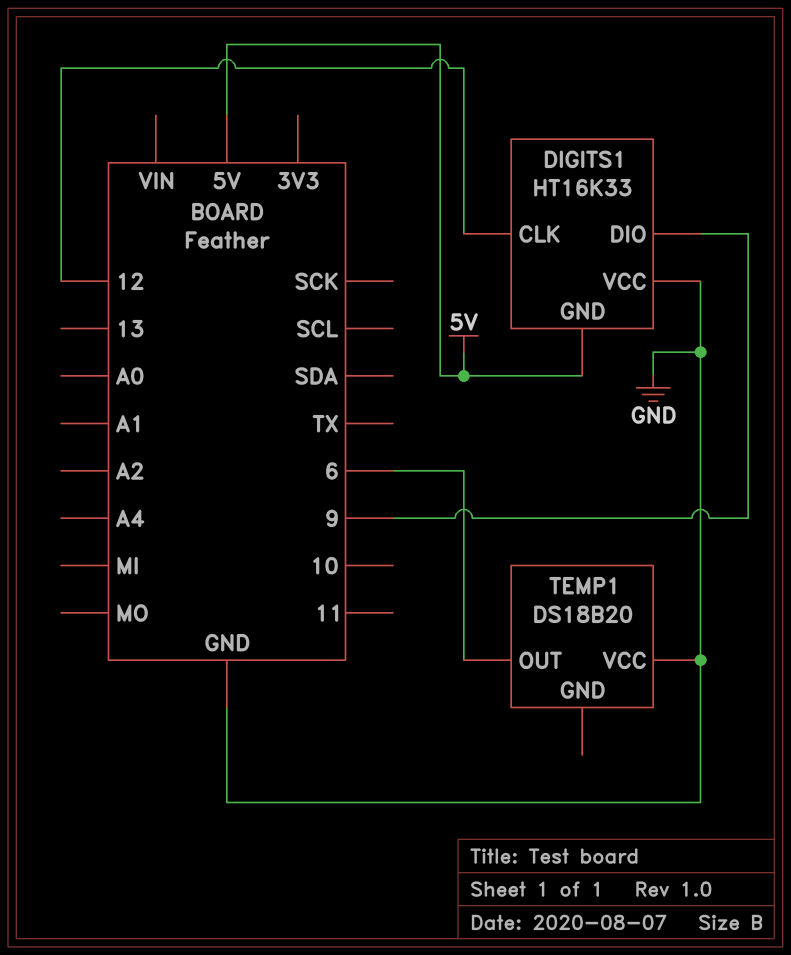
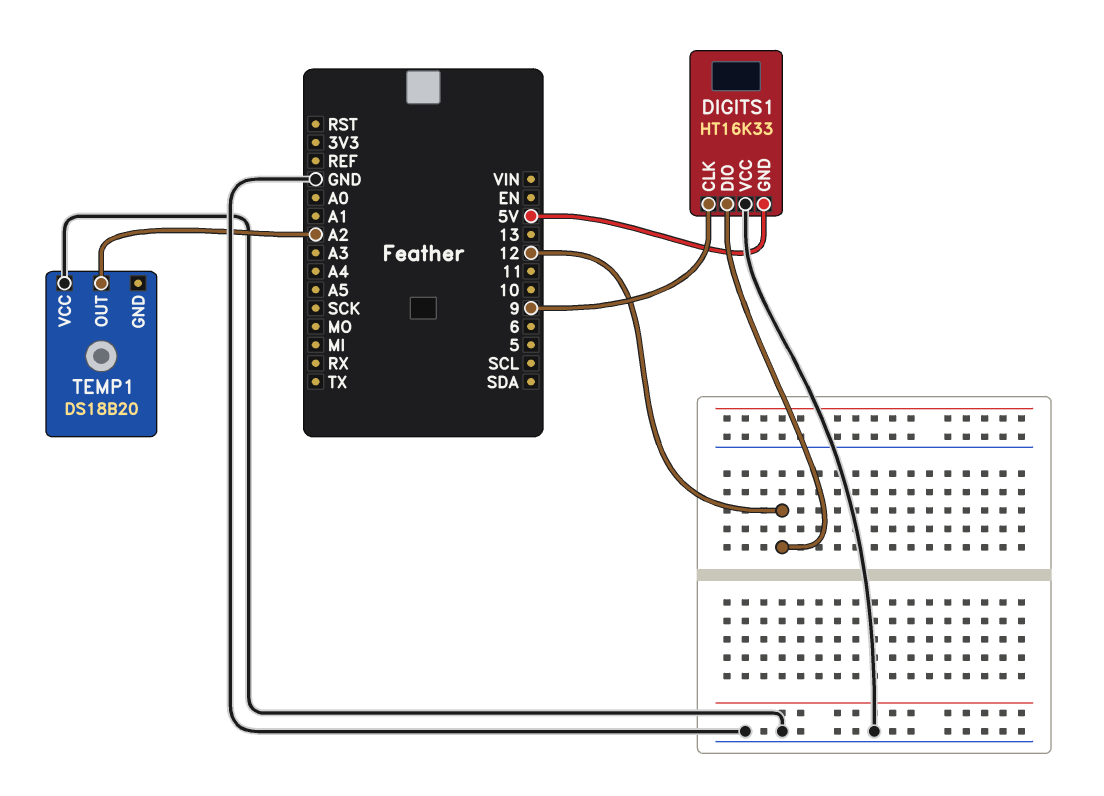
DIGITS1 pin CLK: 12 -> 9
DIGITS1 pin DIO: 9 -> 12
TEMP1 pin OUT: 6 -> A2

